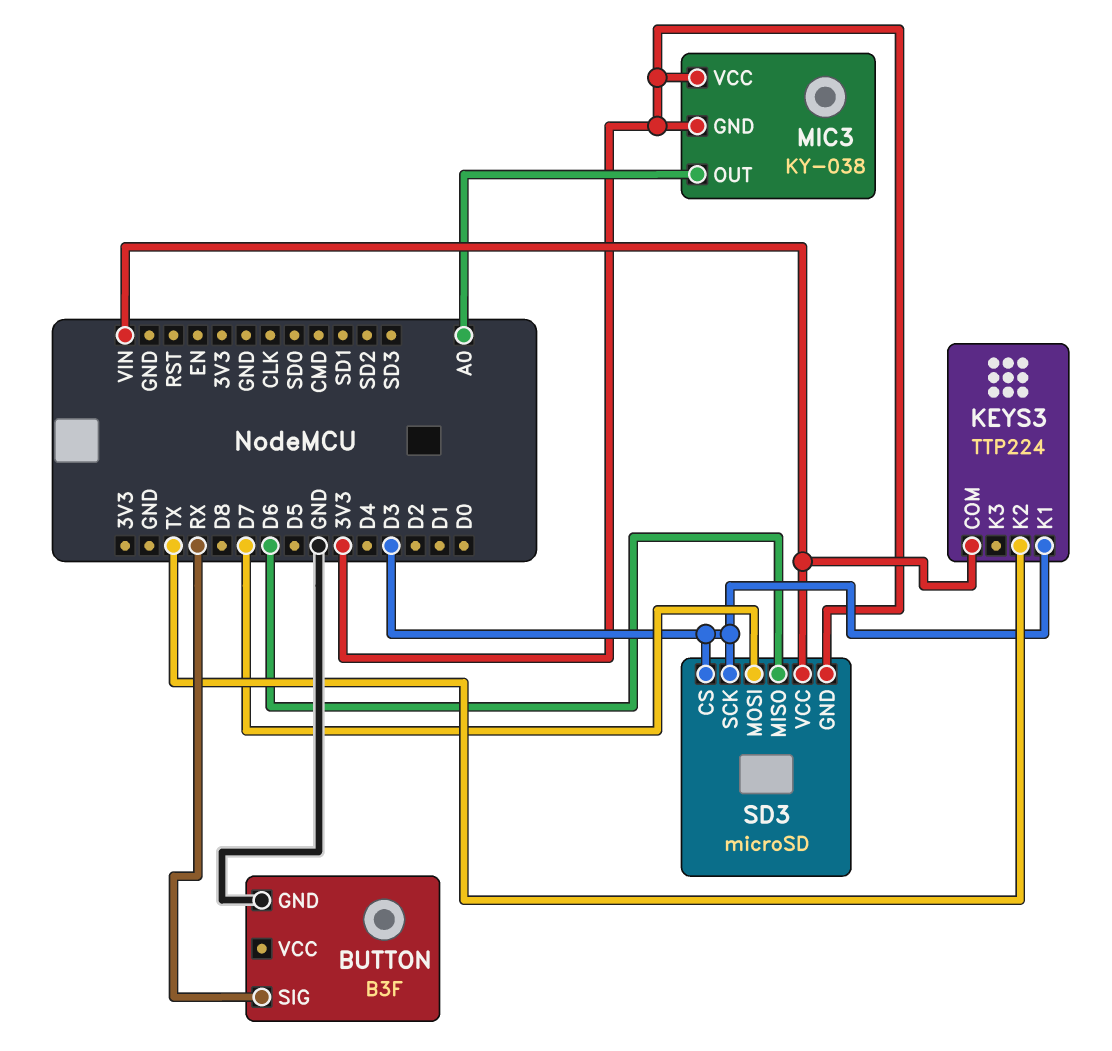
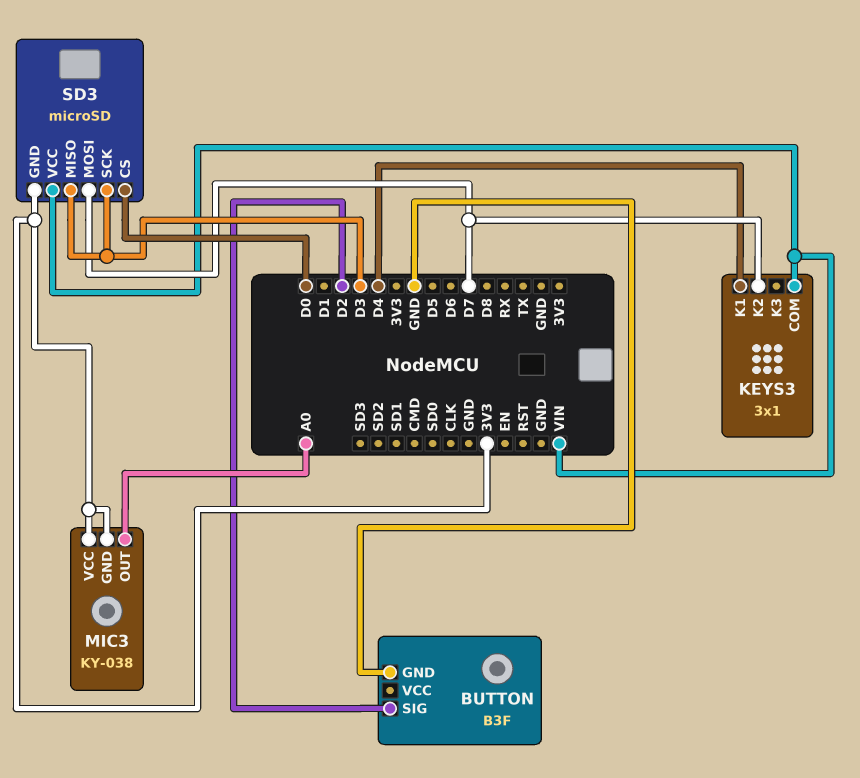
BUTTON pin SIG: RX -> D2
KEYS3: TTP224 -> 3x1
KEYS3 pin K1: D3 -> D4
KEYS3 pin K2: TX -> D7
SD3 pin CS: D3 -> D0
SD3 pin MISO: D6 -> D3

